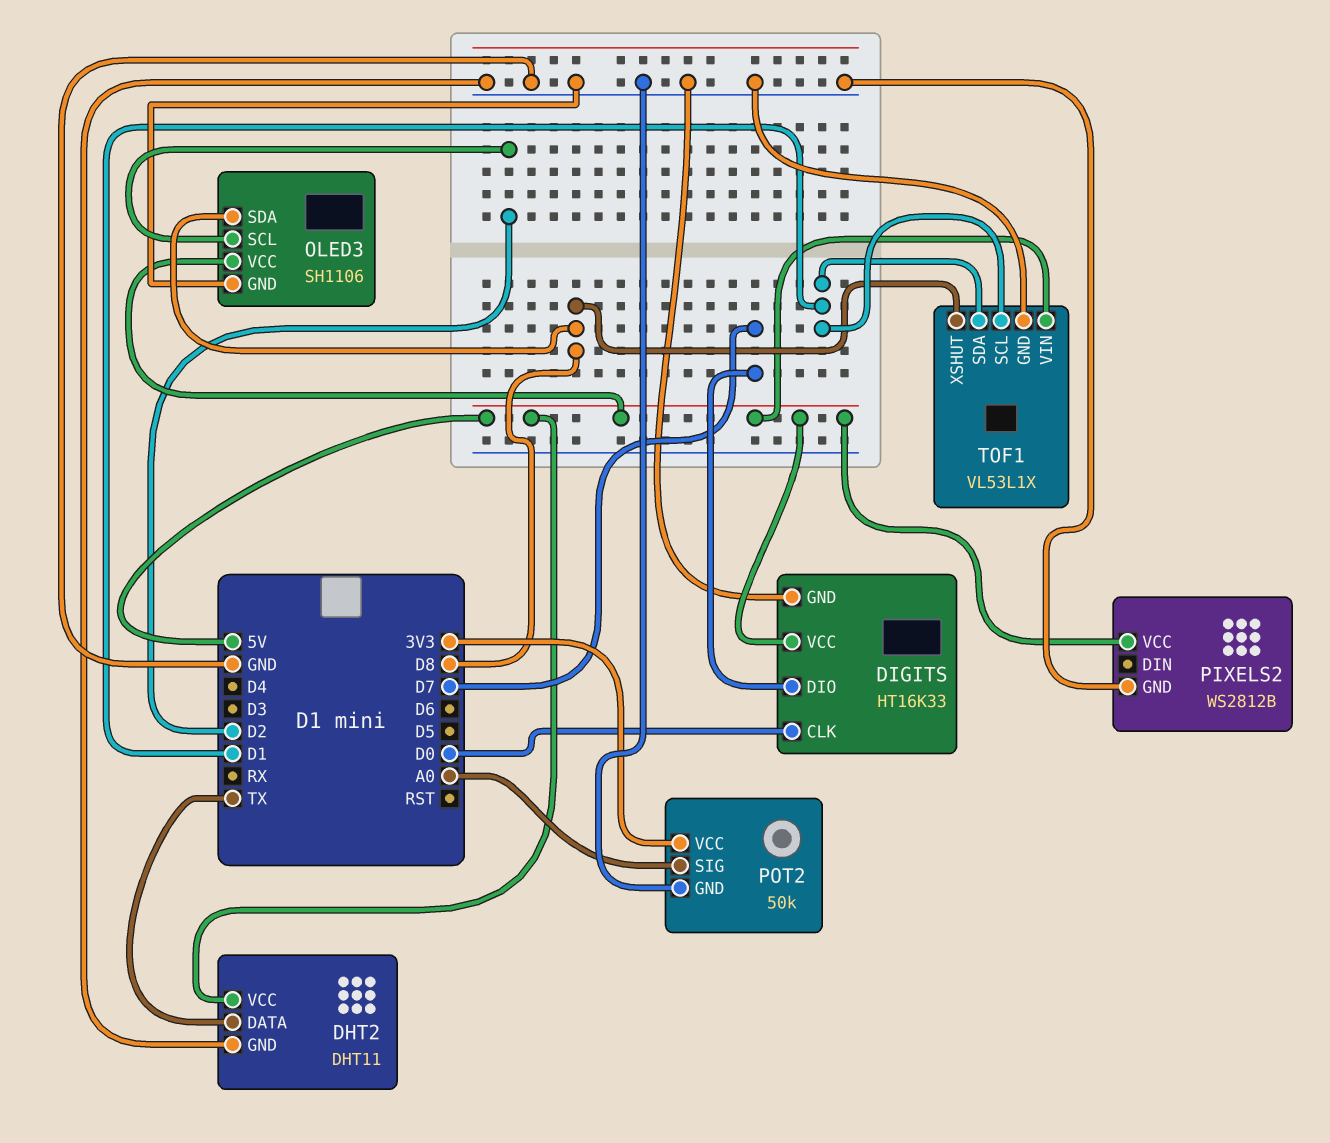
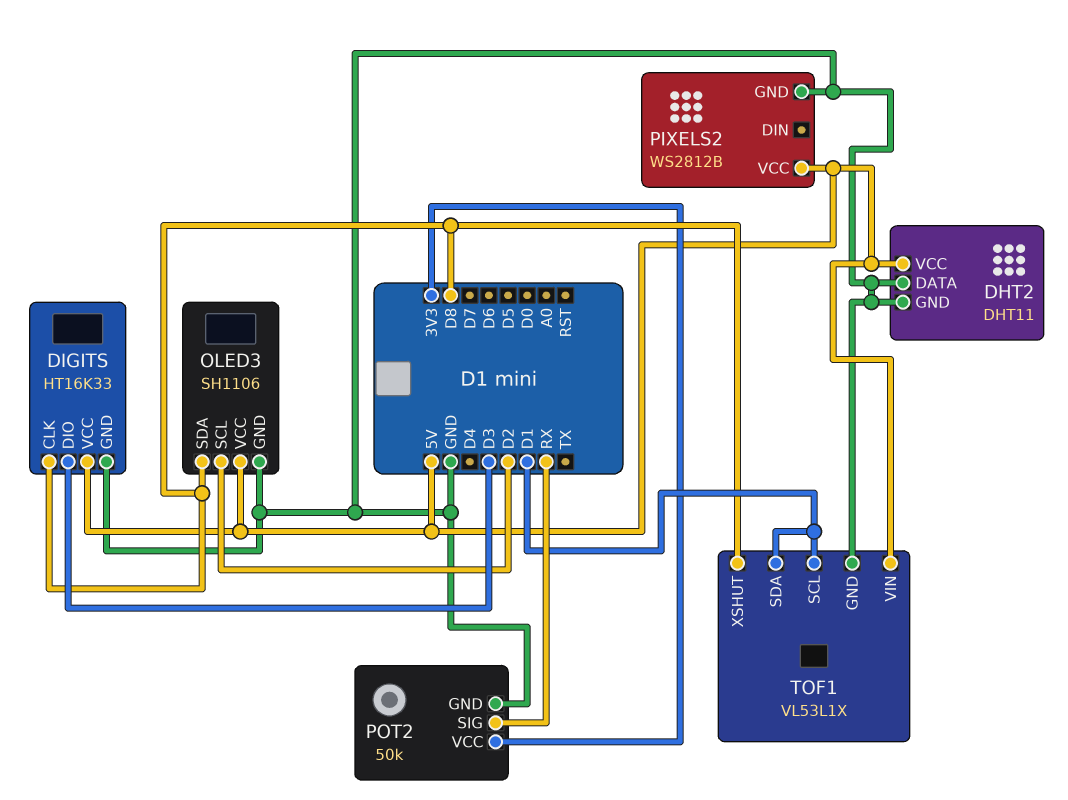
DHT2 pin DATA: TX -> GND
DIGITS pin CLK: D0 -> D8
DIGITS pin DIO: D7 -> D3
POT2 pin SIG: A0 -> RX

